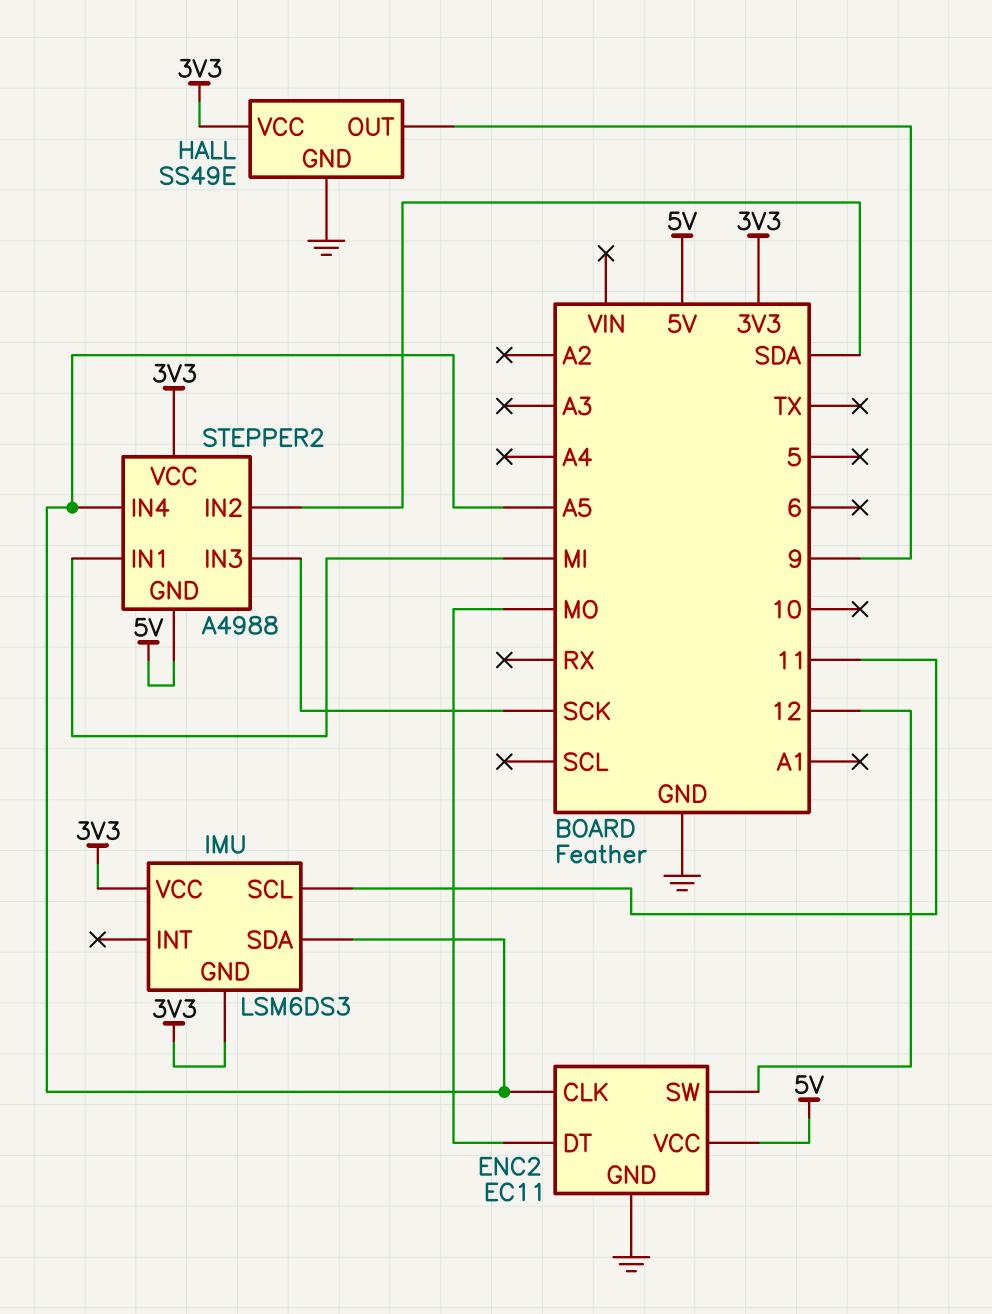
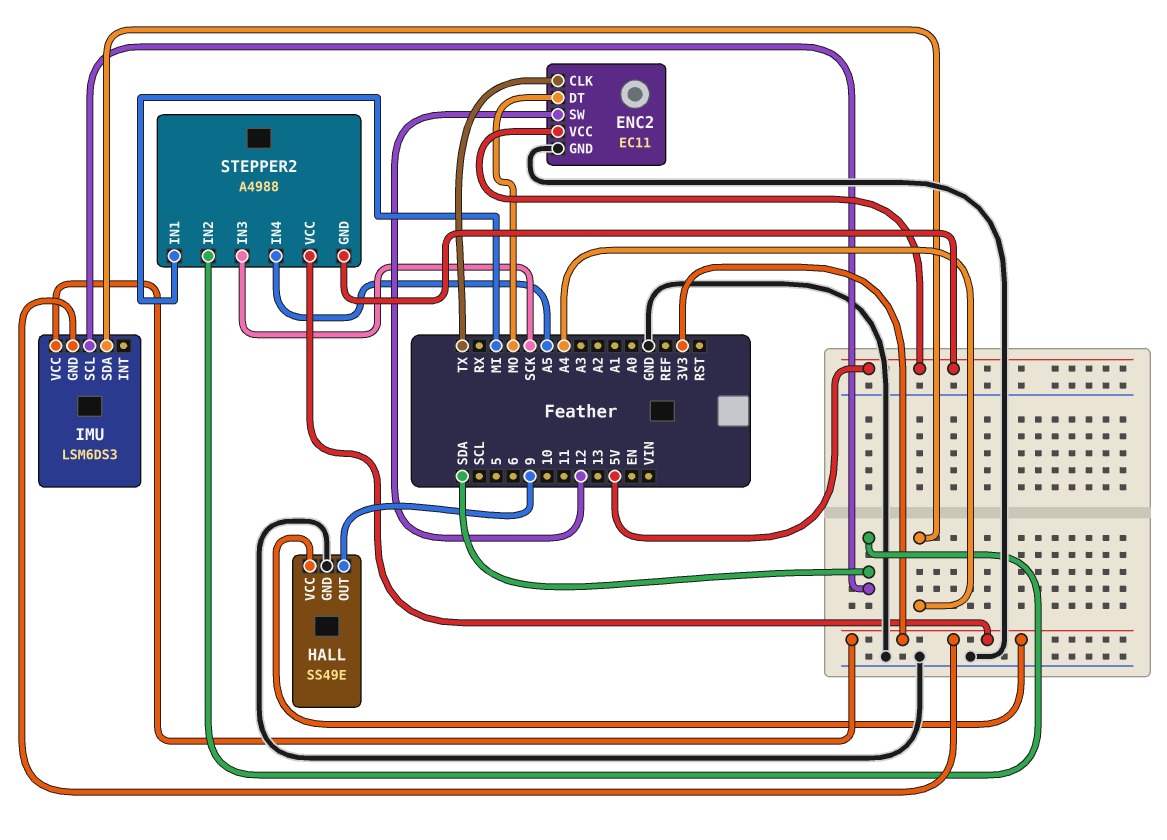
ENC2 pin CLK: A5 -> TX
IMU pin SCL: 11 -> SDA
IMU pin SDA: A5 -> A4

